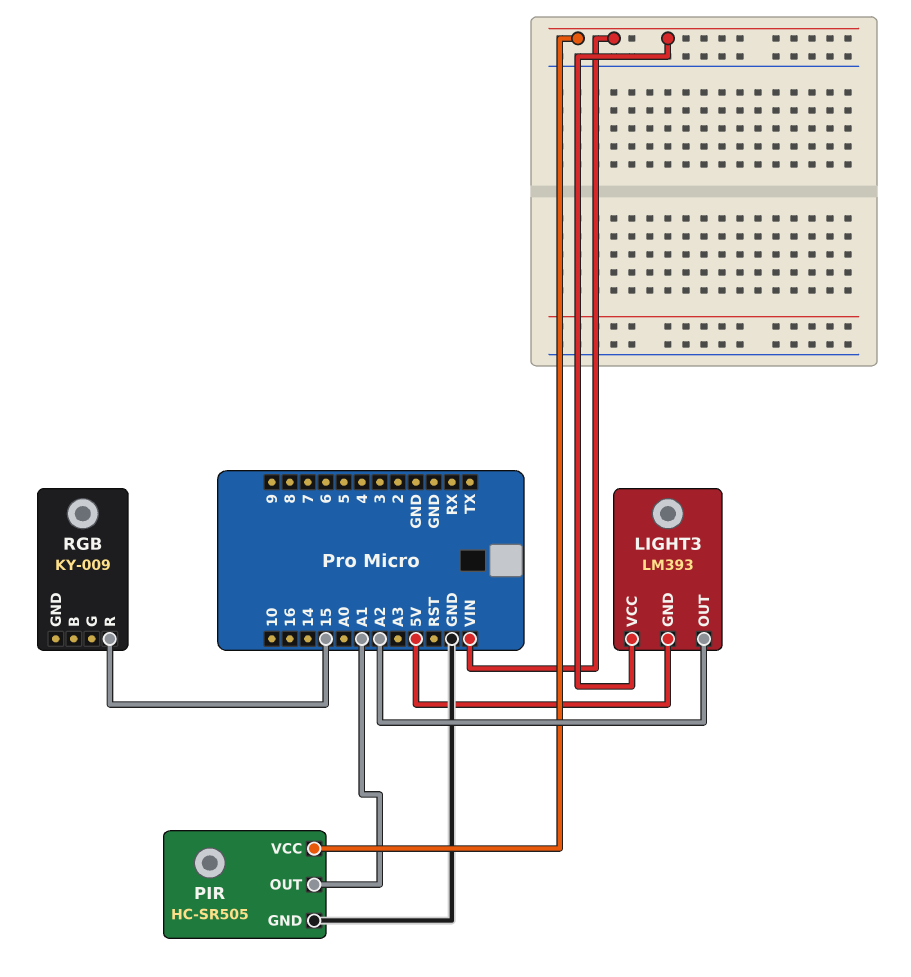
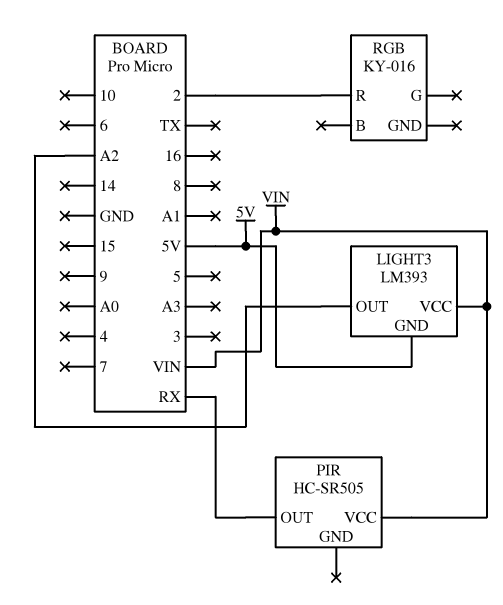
PIR pin GND: GND -> none
PIR pin OUT: A1 -> RX
RGB: KY-009 -> KY-016
RGB pin R: 15 -> 2

